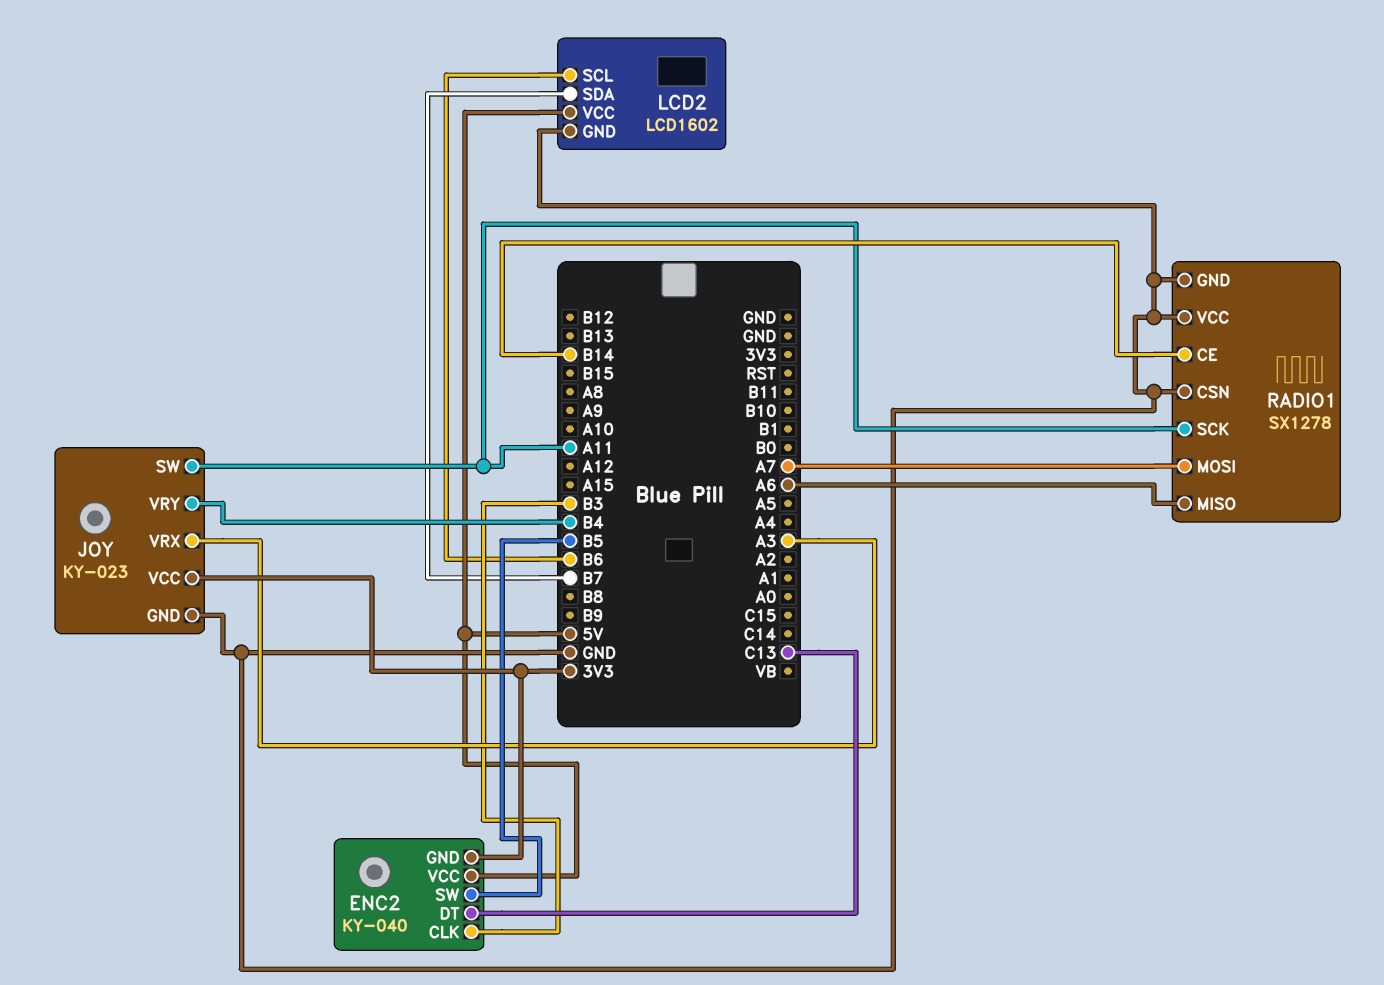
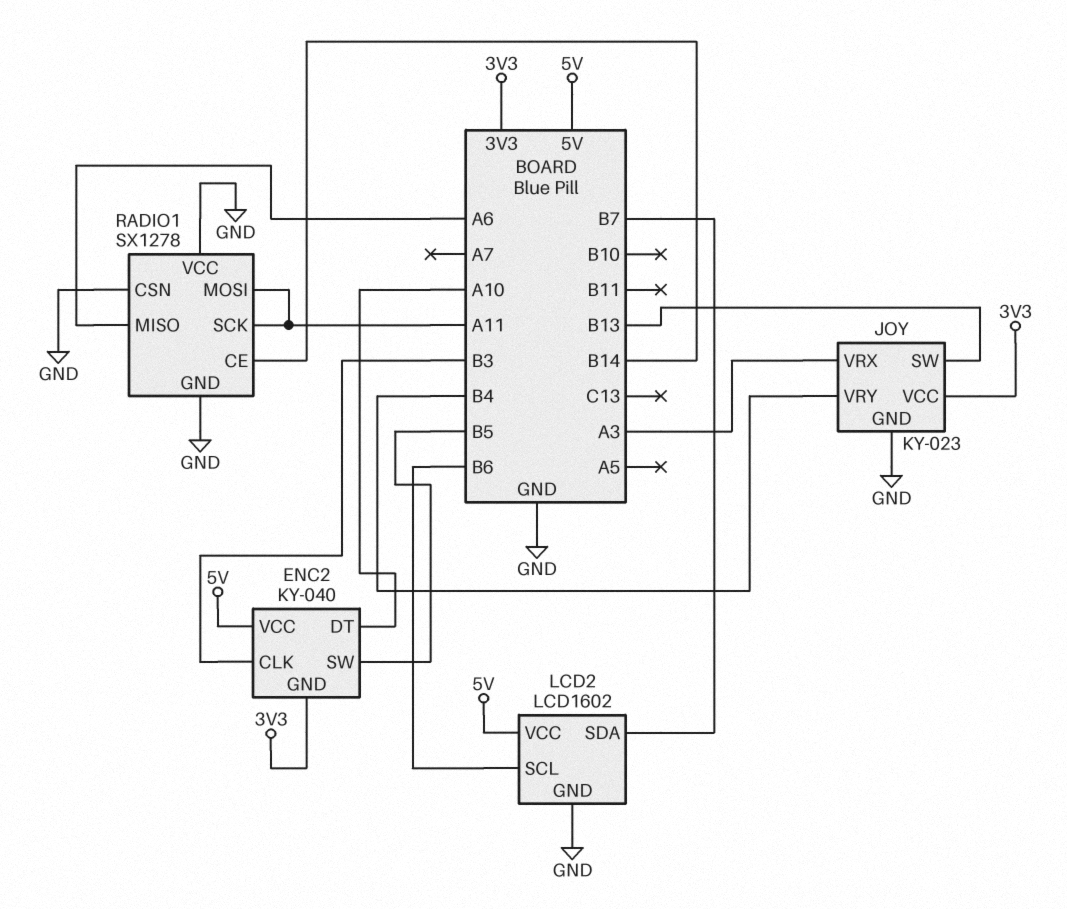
ENC2 pin DT: C13 -> A10
JOY pin SW: A11 -> B13
RADIO1 pin MOSI: A7 -> A11

